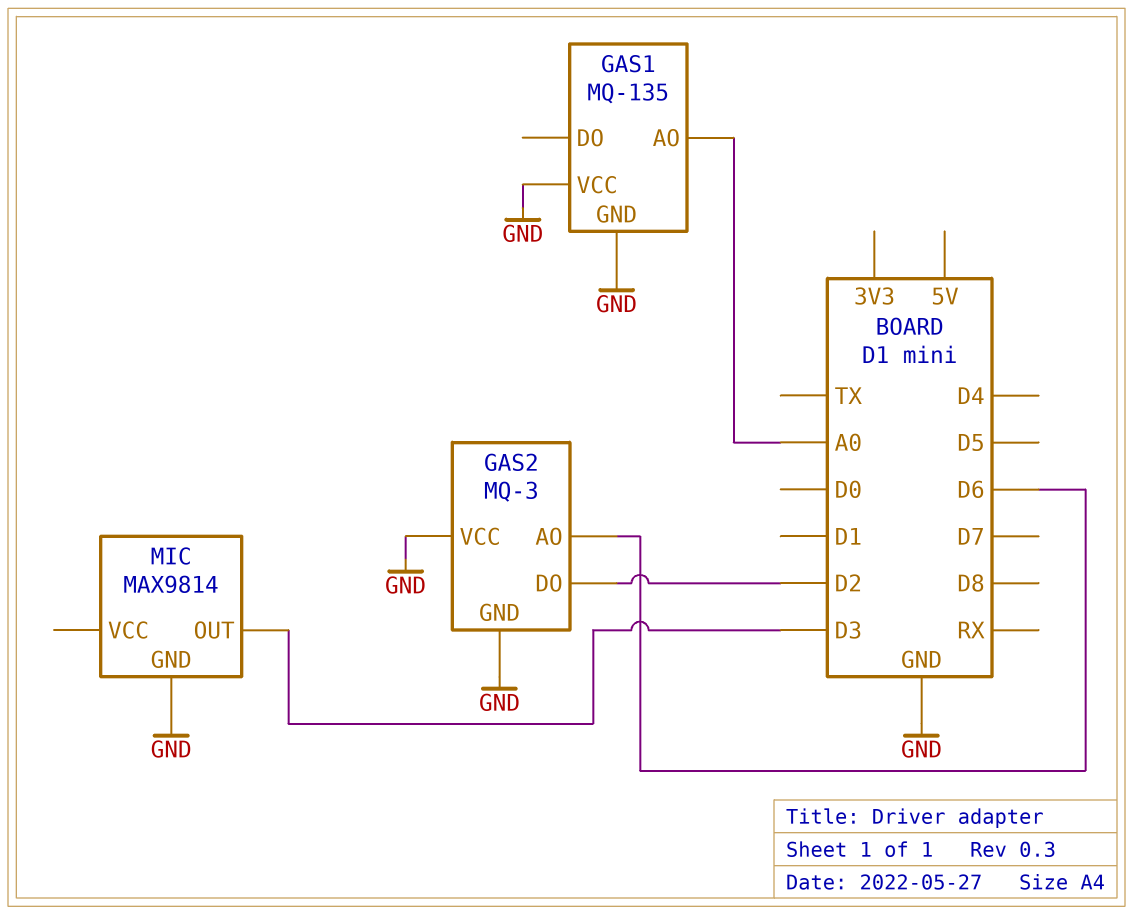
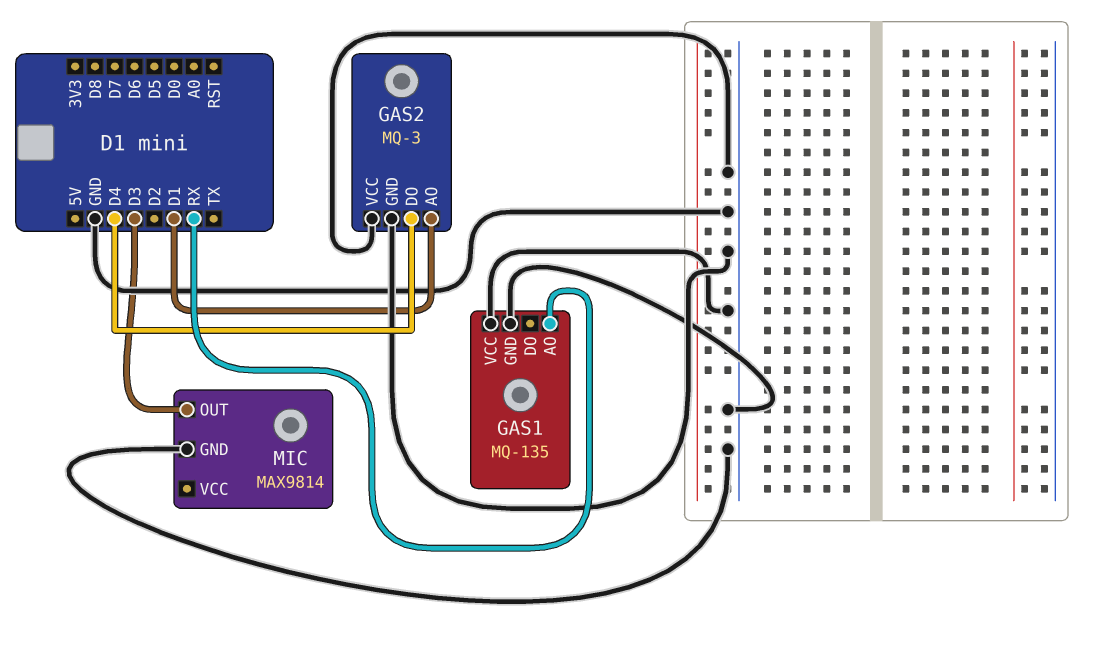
GAS1 pin AO: A0 -> RX
GAS2 pin AO: D6 -> D1
GAS2 pin DO: D2 -> D4

